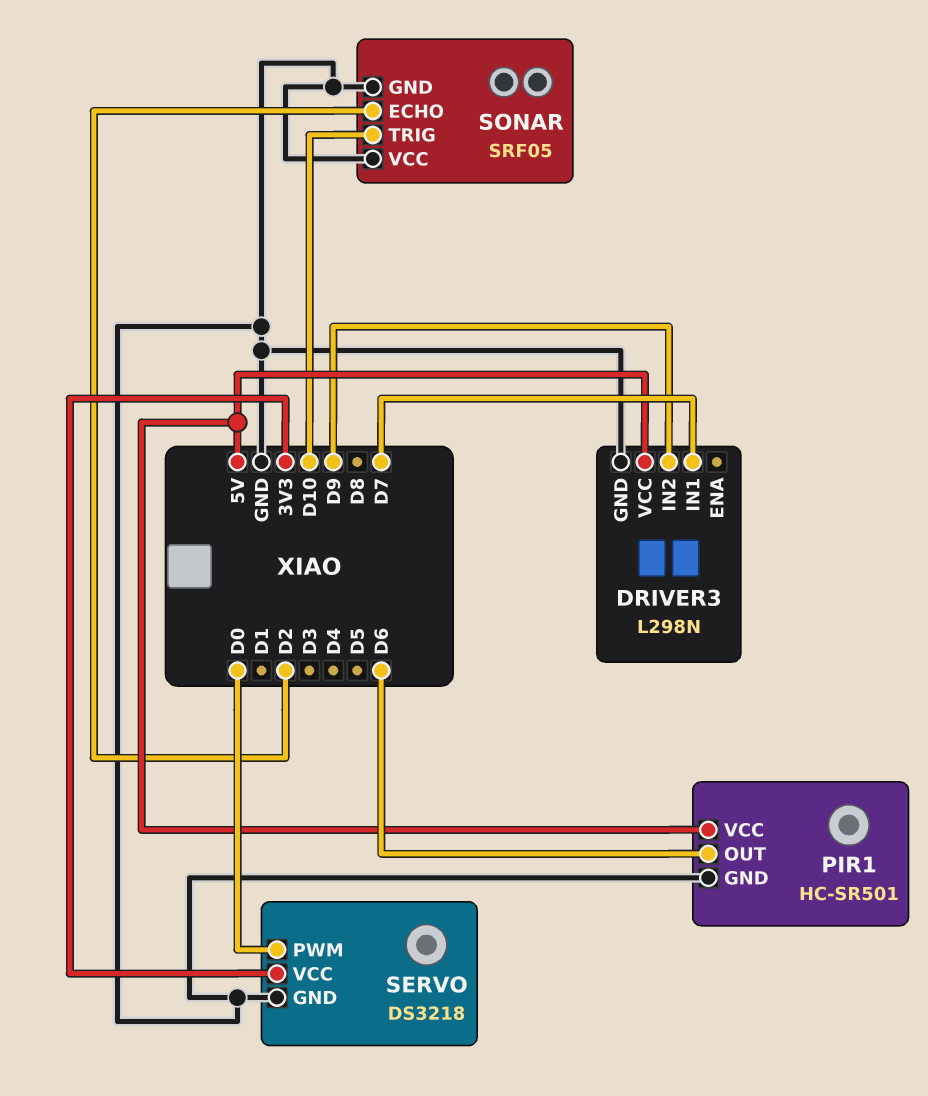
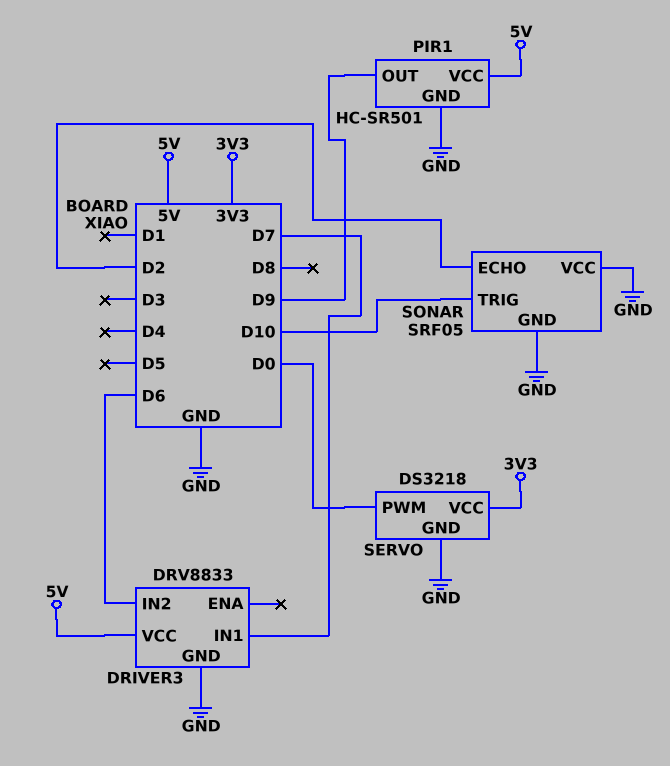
DRIVER3: L298N -> DRV8833
DRIVER3 pin IN2: D9 -> D6
PIR1 pin OUT: D6 -> D9

